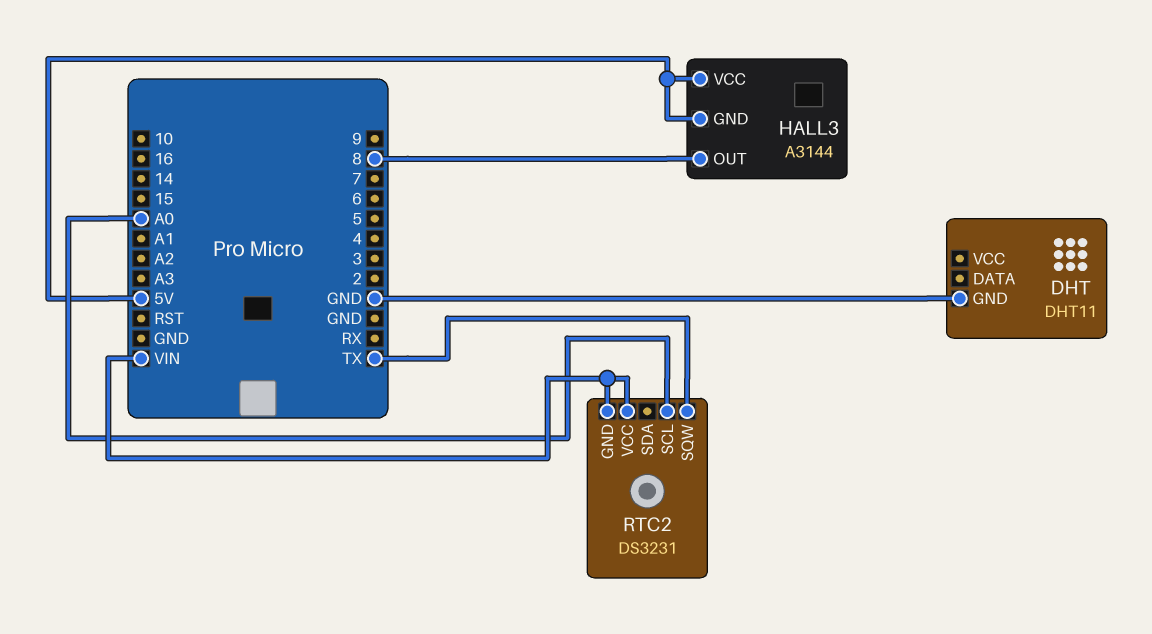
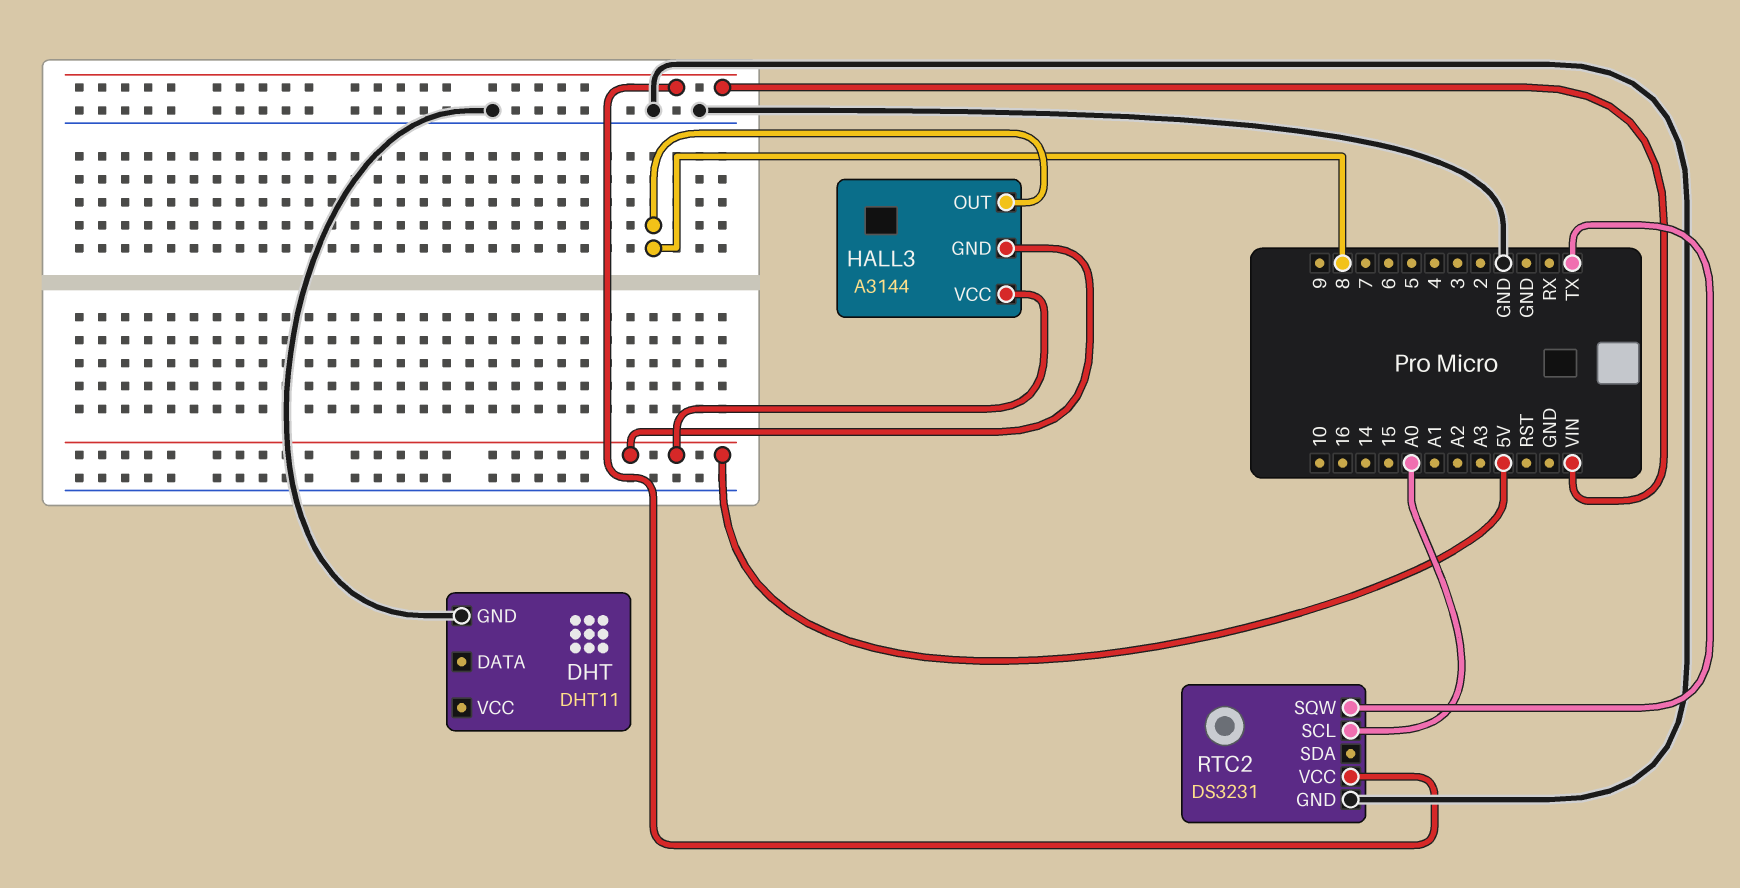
RTC2 pin GND: VIN -> GND

